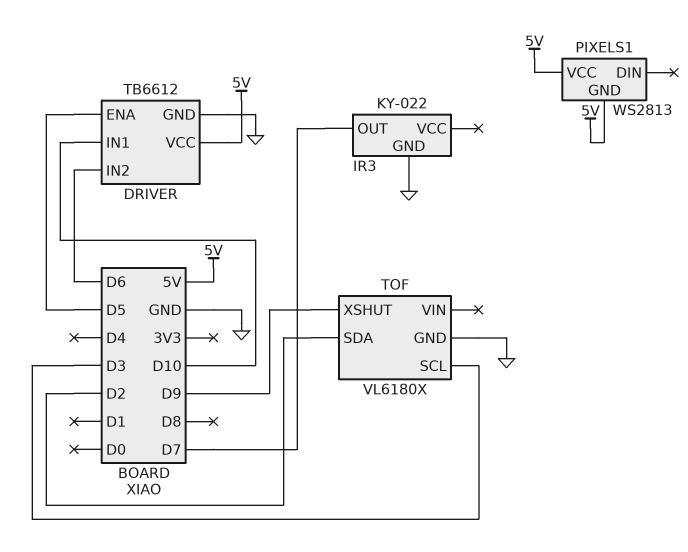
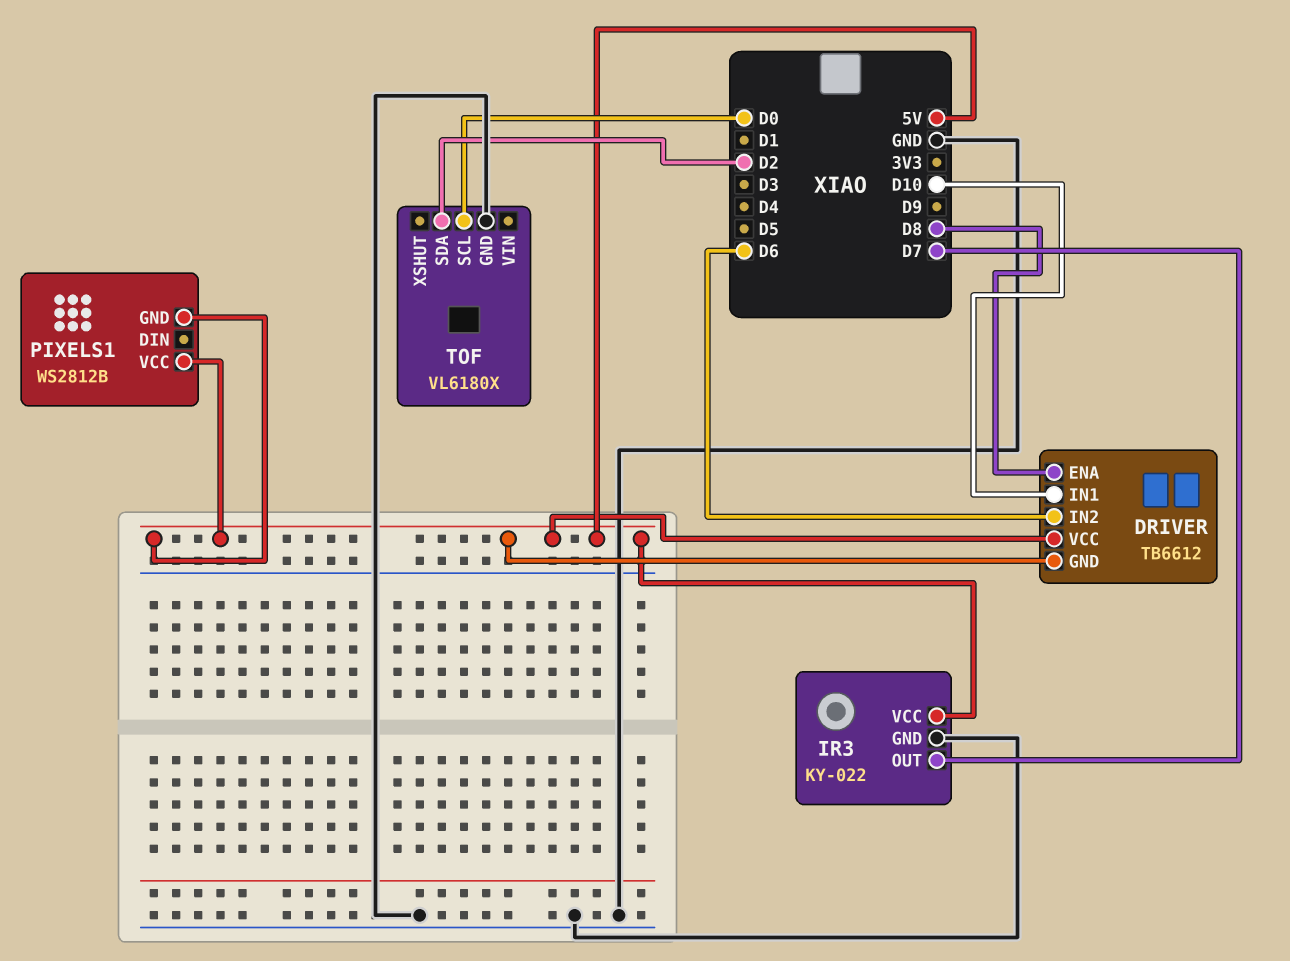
DRIVER pin ENA: D5 -> D8
DRIVER pin GND: GND -> 5V
IR3 pin VCC: none -> 5V
PIXELS1: WS2813 -> WS2812B
TOF pin SCL: D3 -> D0
TOF pin XSHUT: D9 -> none

